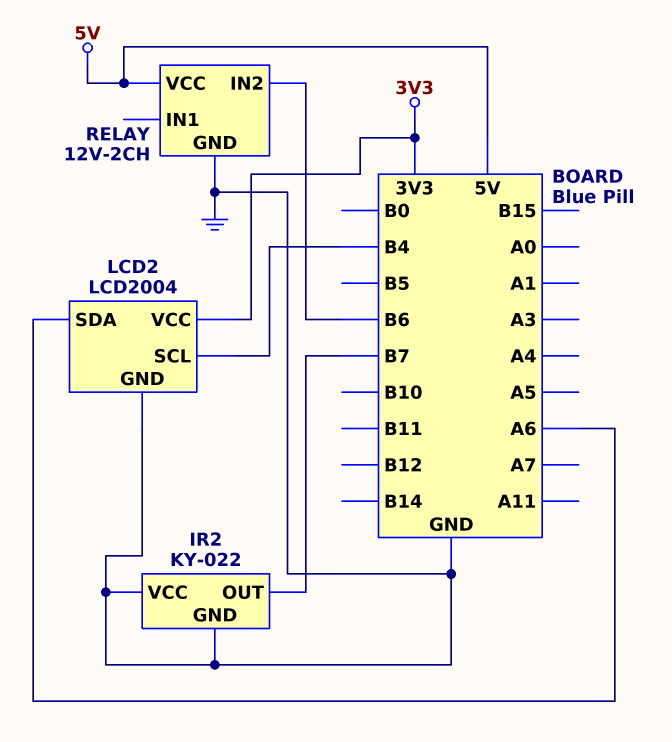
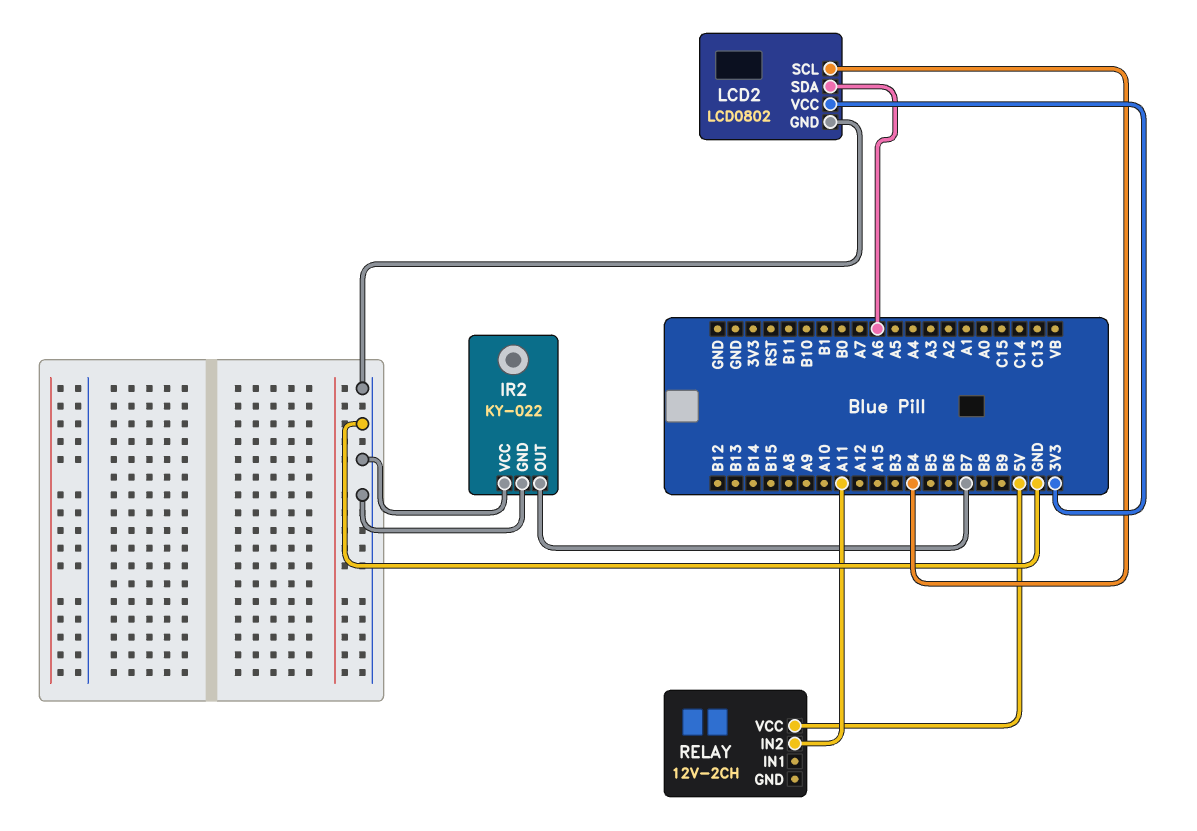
LCD2: LCD2004 -> LCD0802
RELAY pin GND: GND -> none
RELAY pin IN2: B6 -> A11

